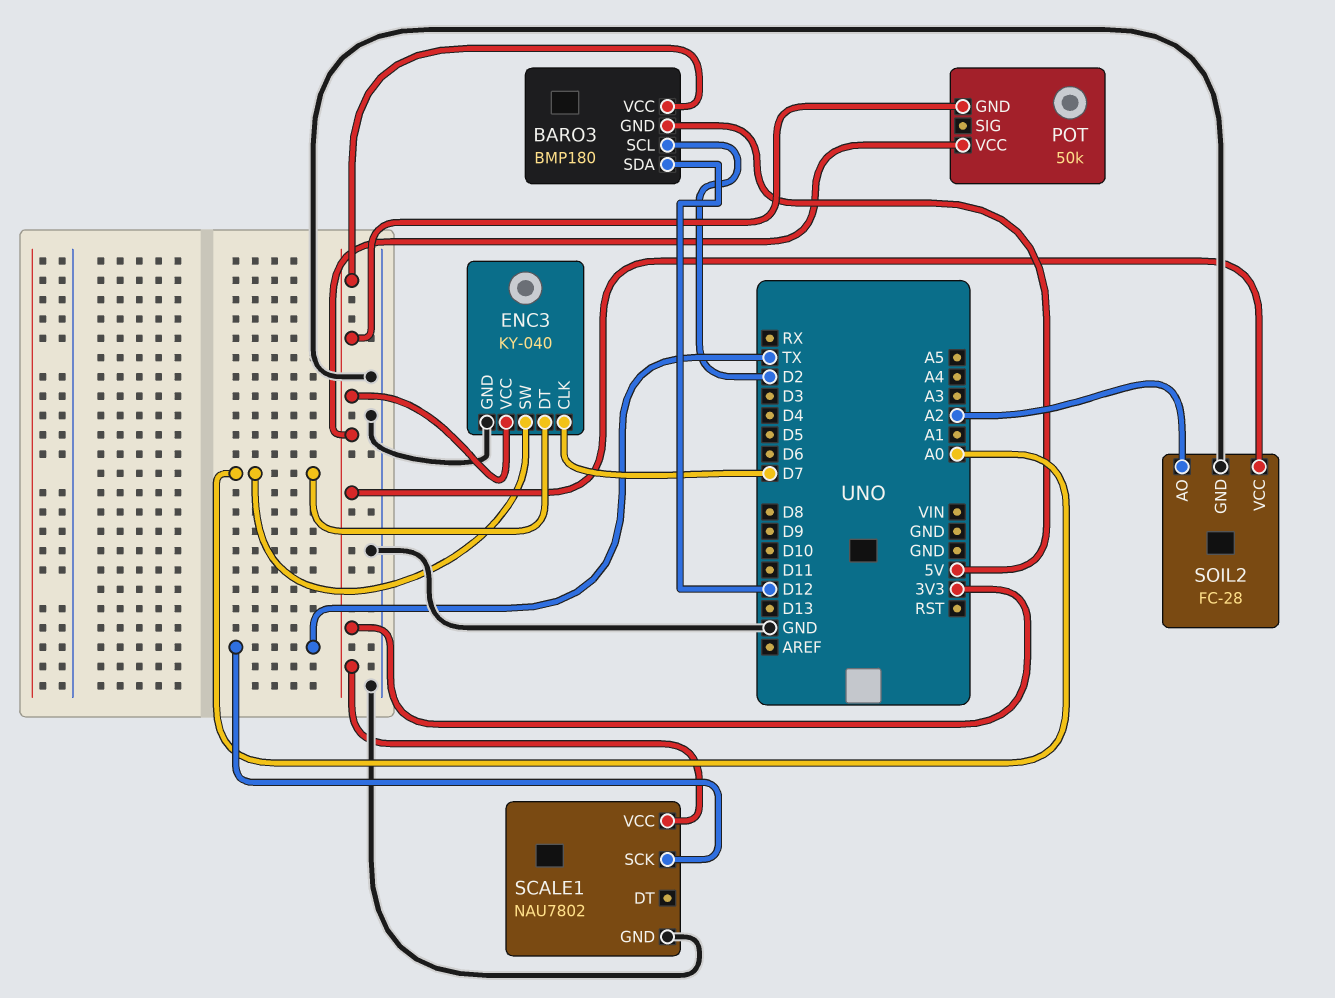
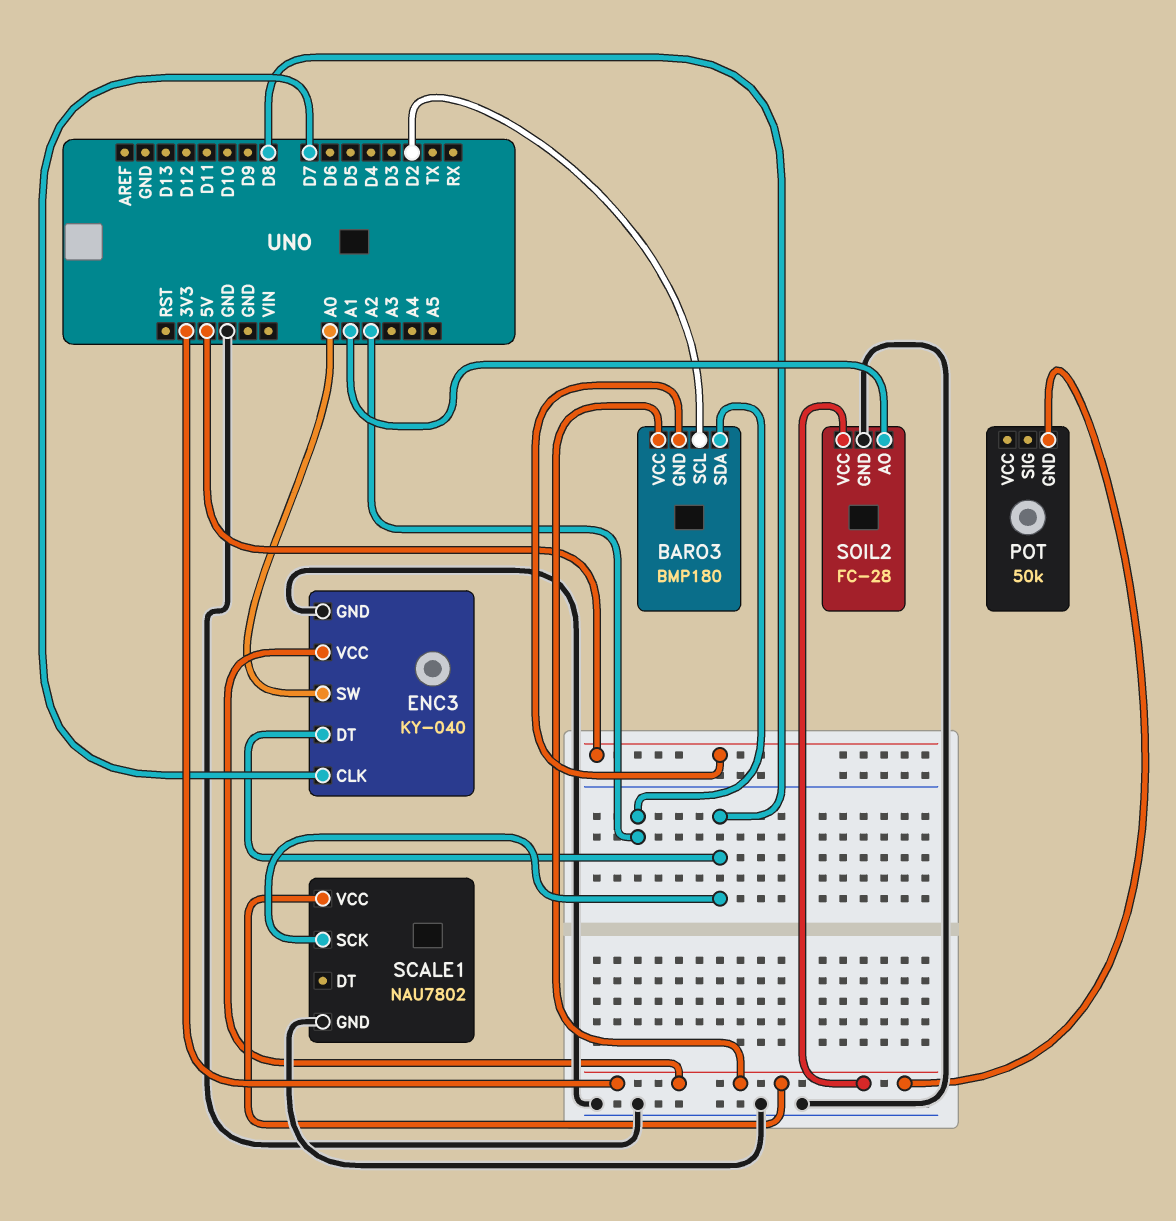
BARO3 pin SDA: D12 -> A2
ENC3 pin DT: A0 -> D8
POT pin VCC: 3V3 -> none
SCALE1 pin SCK: TX -> D8
SOIL2 pin AO: A2 -> A1

